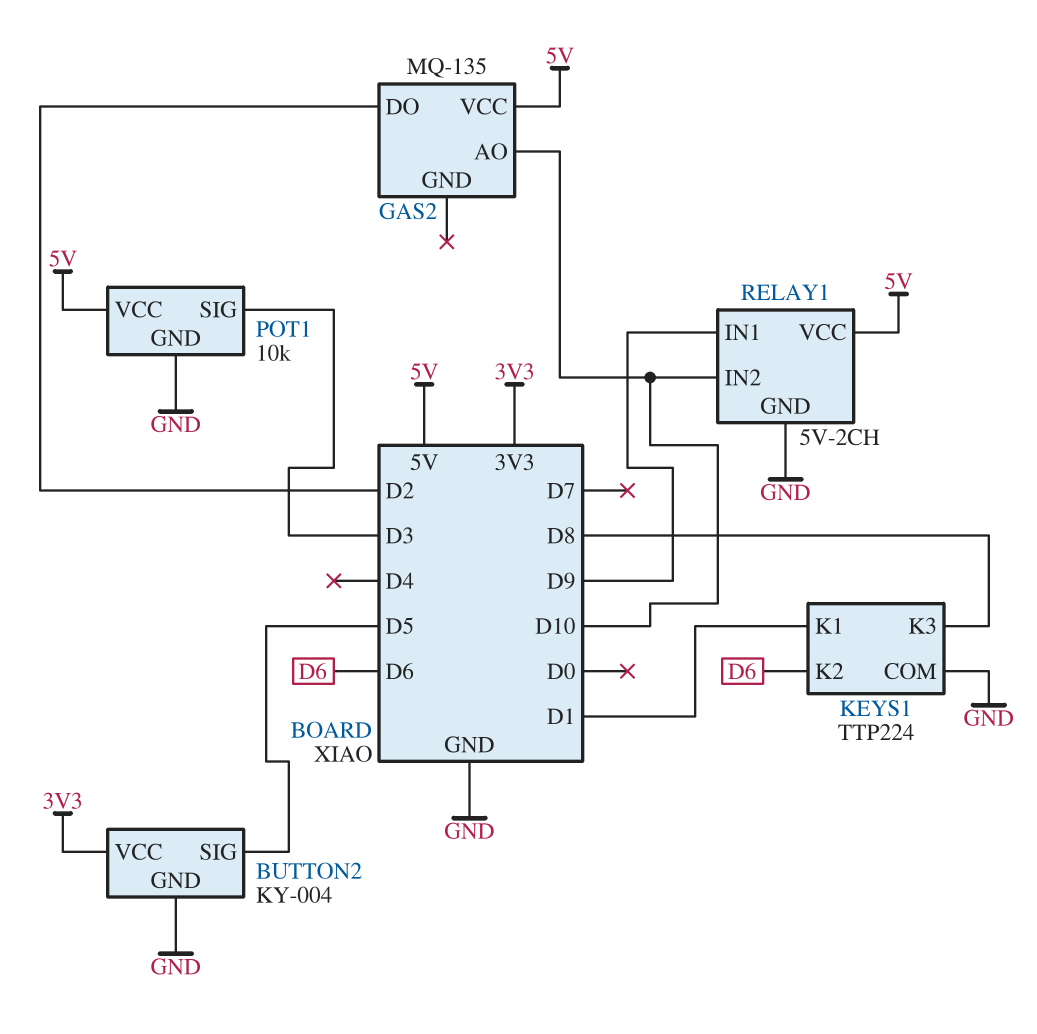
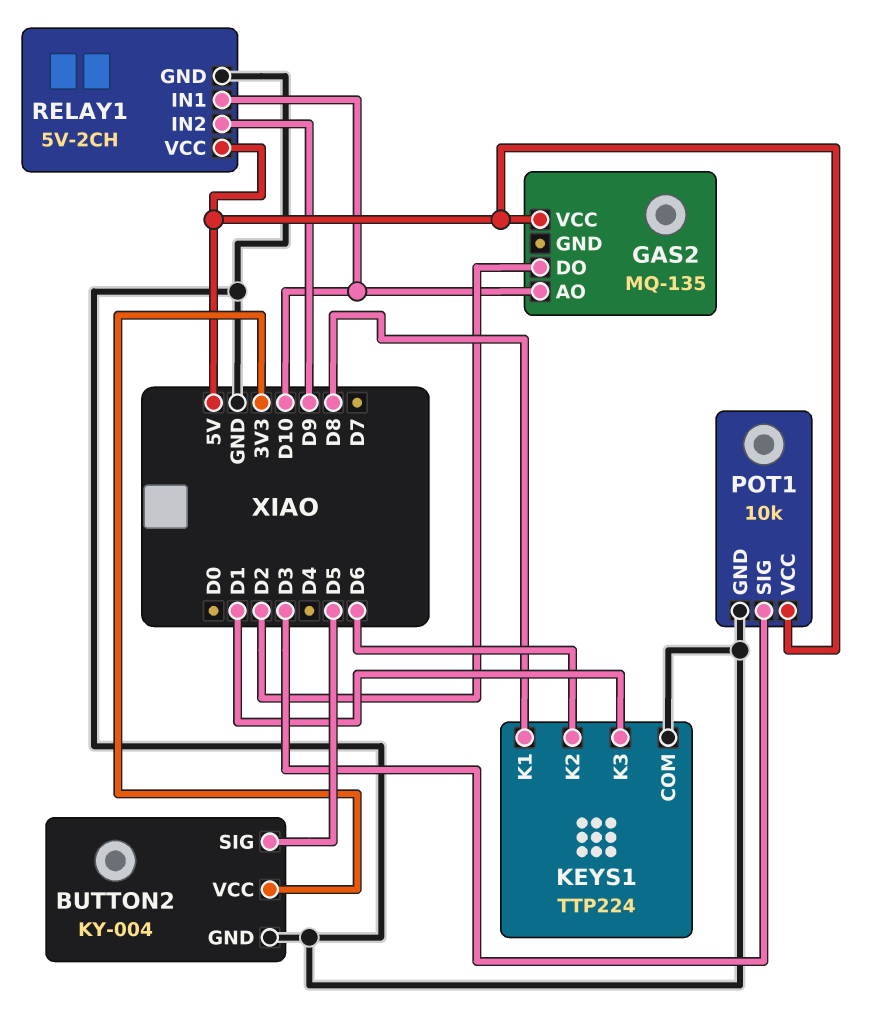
KEYS1 pin K1: D1 -> D8
KEYS1 pin K3: D8 -> D1
RELAY1 pin IN1: D9 -> D10
RELAY1 pin IN2: D10 -> D9

